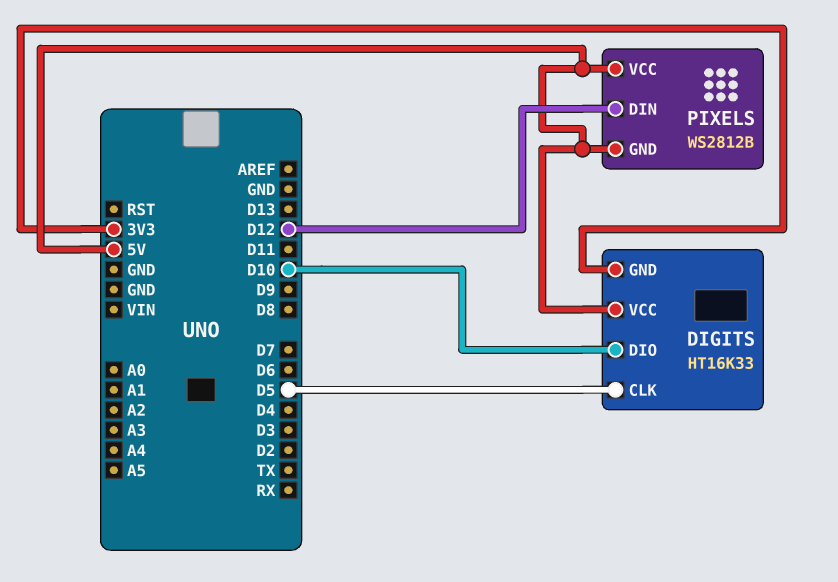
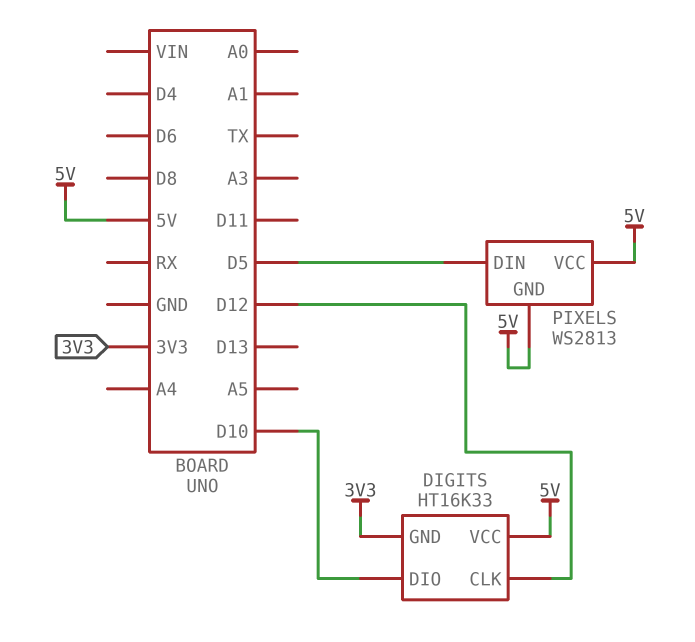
DIGITS pin CLK: D5 -> D12
PIXELS: WS2812B -> WS2813
PIXELS pin DIN: D12 -> D5

